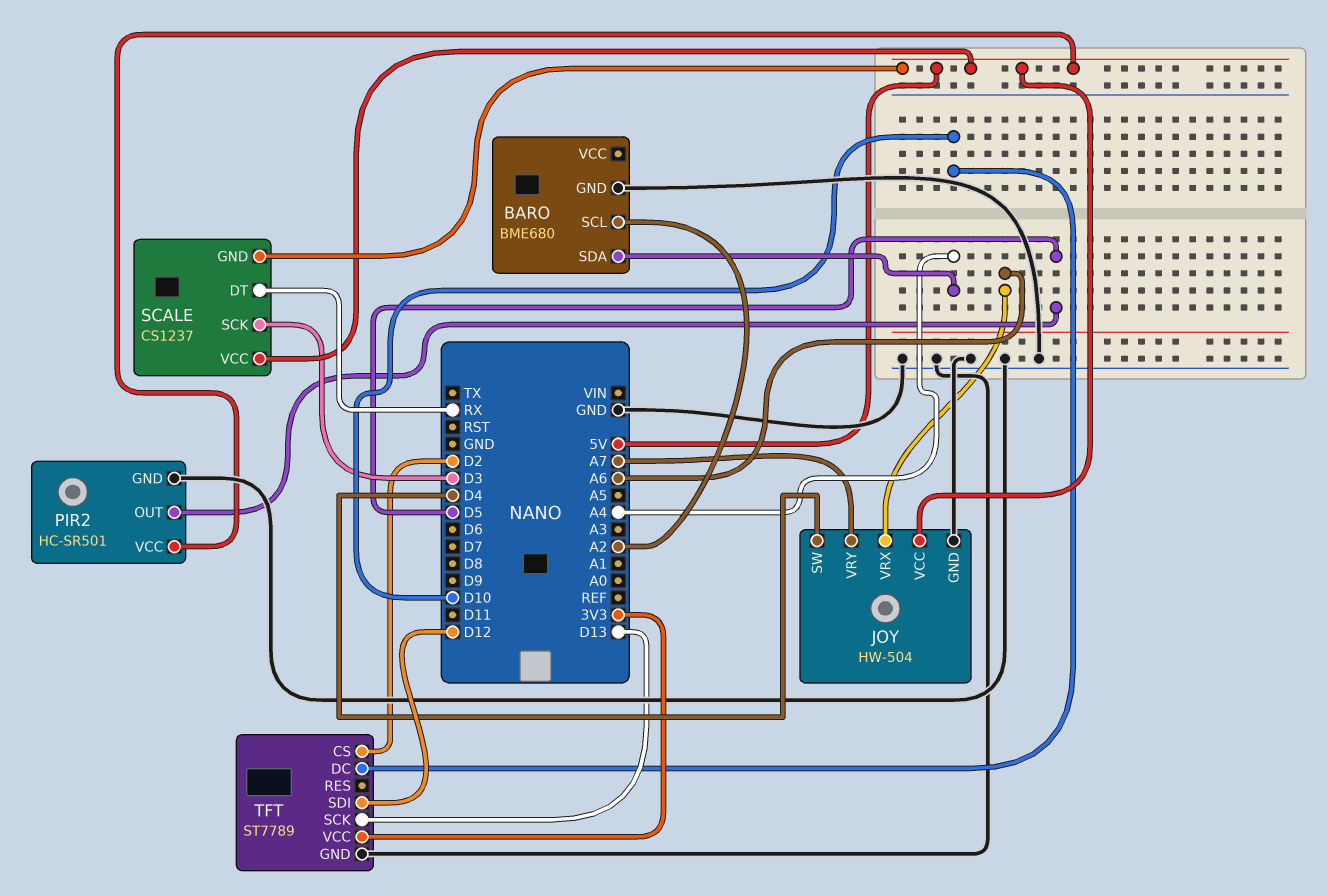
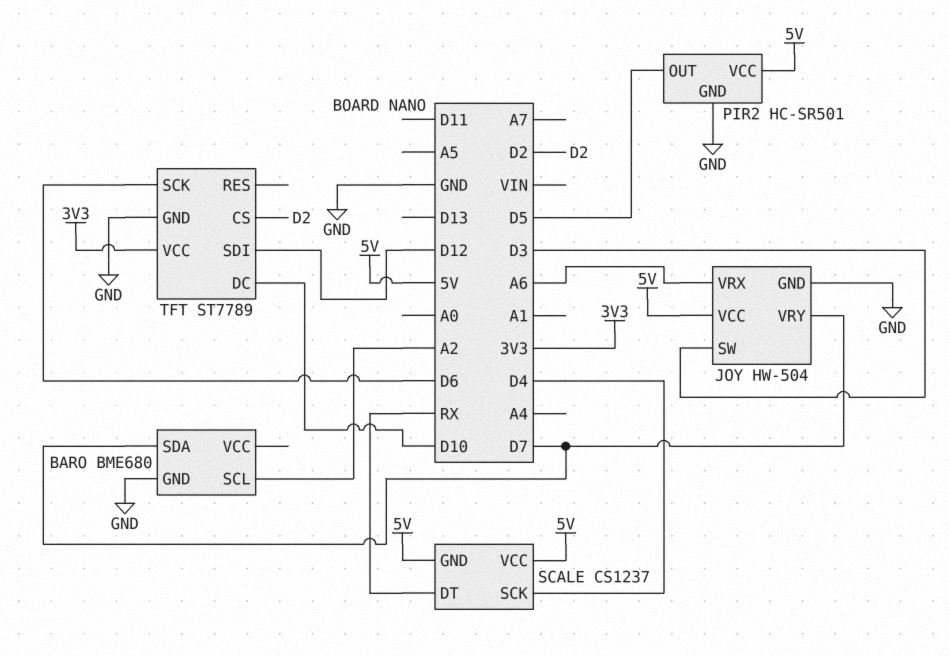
BARO pin SDA: A4 -> D7
JOY pin SW: D4 -> D3
JOY pin VRY: A7 -> D7
SCALE pin SCK: D3 -> D4
TFT pin SCK: D13 -> D6

